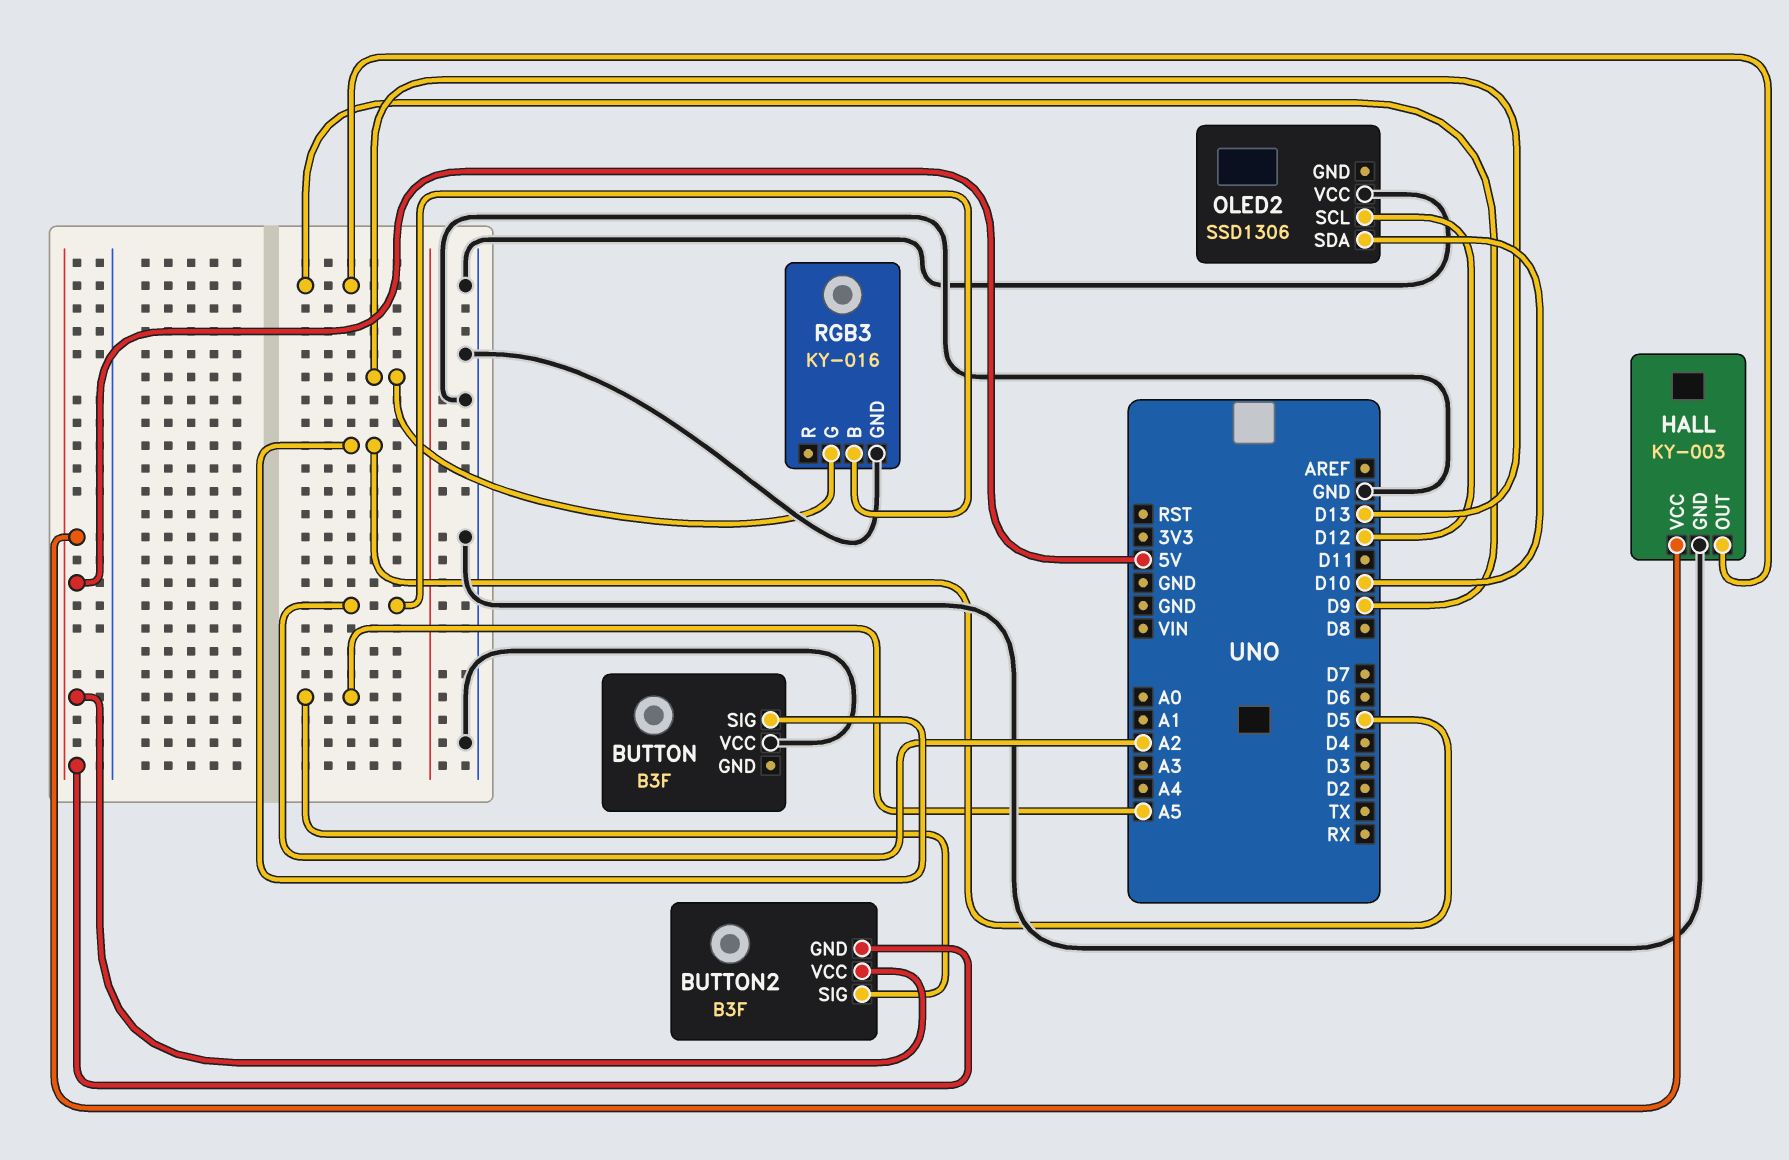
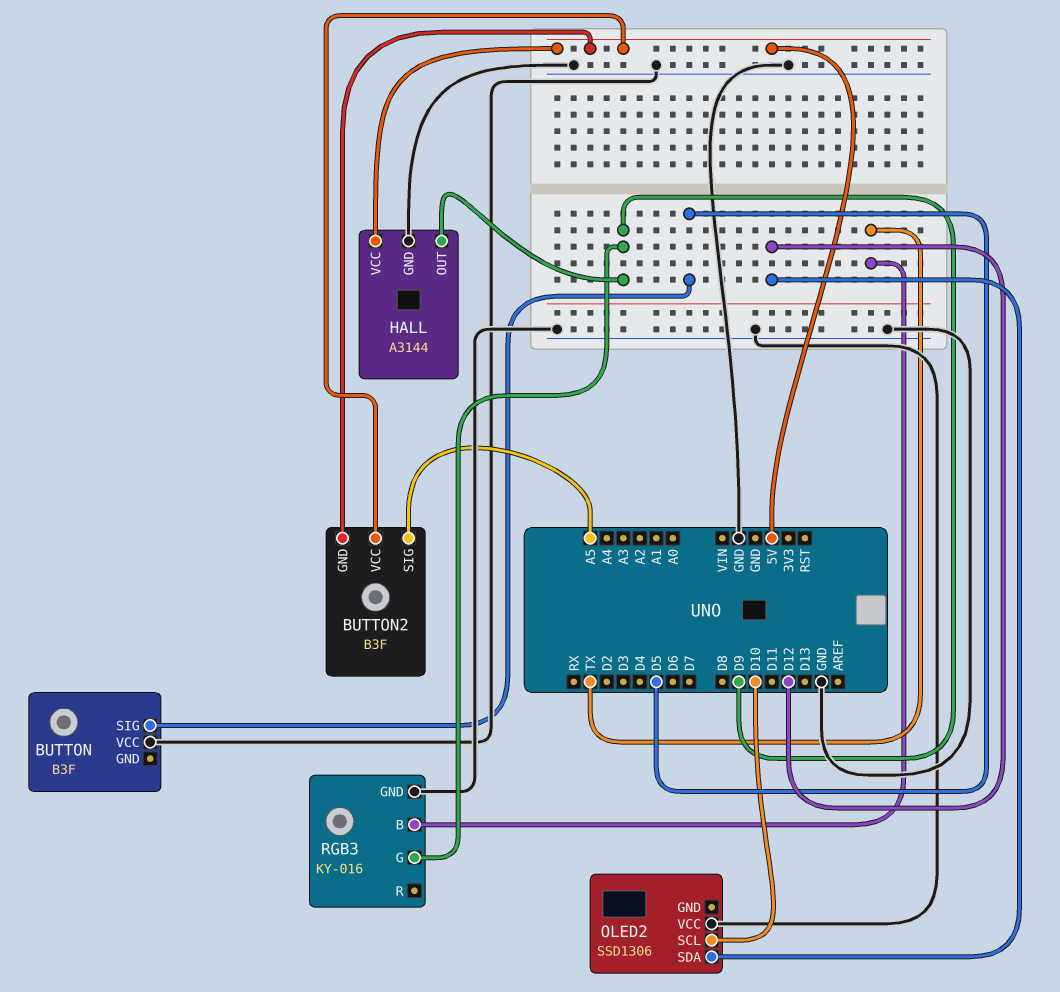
HALL: KY-003 -> A3144
OLED2 pin SCL: D12 -> D10
OLED2 pin SDA: D10 -> D12
RGB3 pin B: A2 -> TX
RGB3 pin G: D13 -> D9

